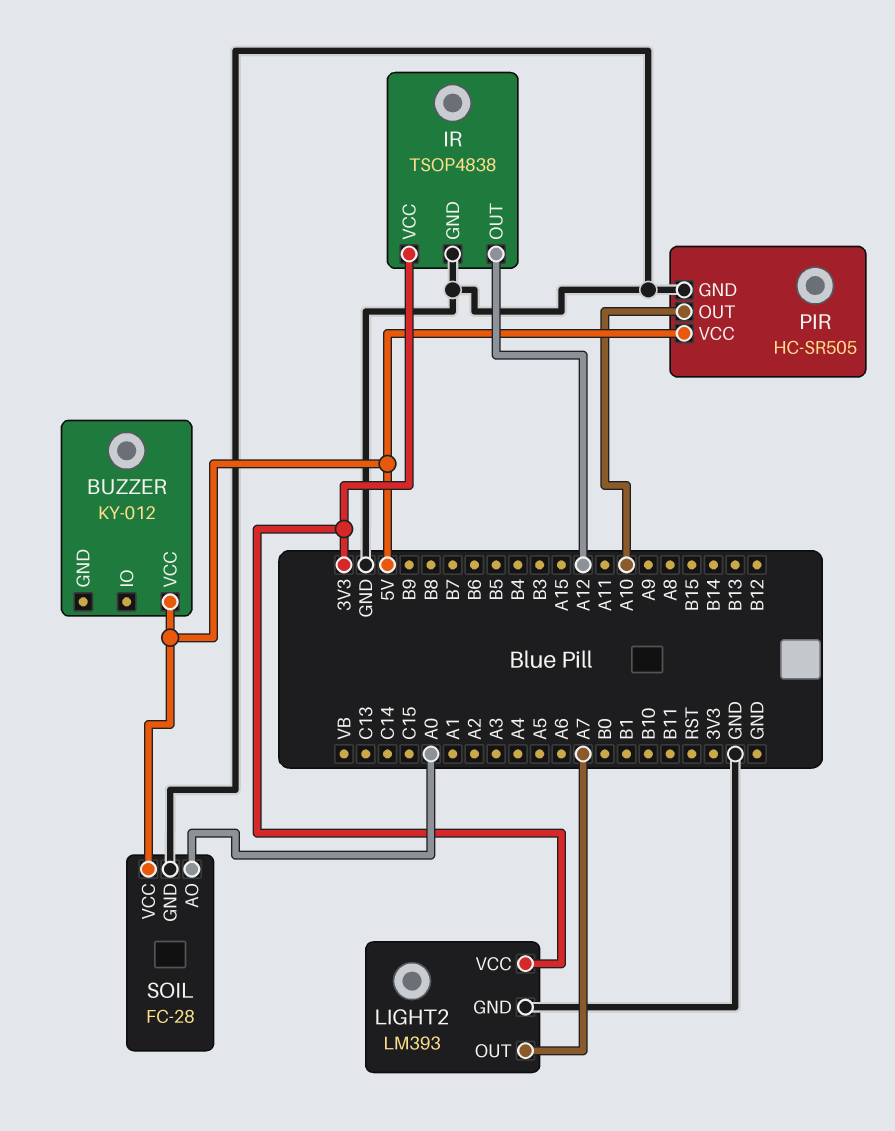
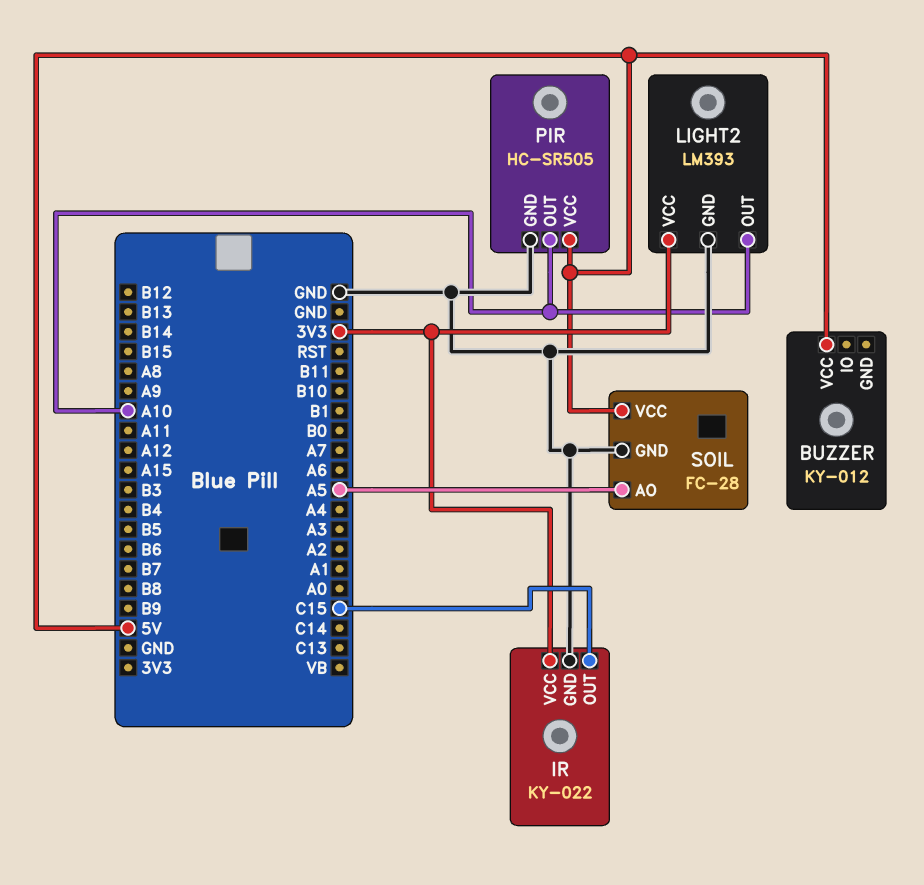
IR: TSOP4838 -> KY-022
IR pin OUT: A12 -> C15
LIGHT2 pin OUT: A7 -> A10
SOIL pin AO: A0 -> A5

